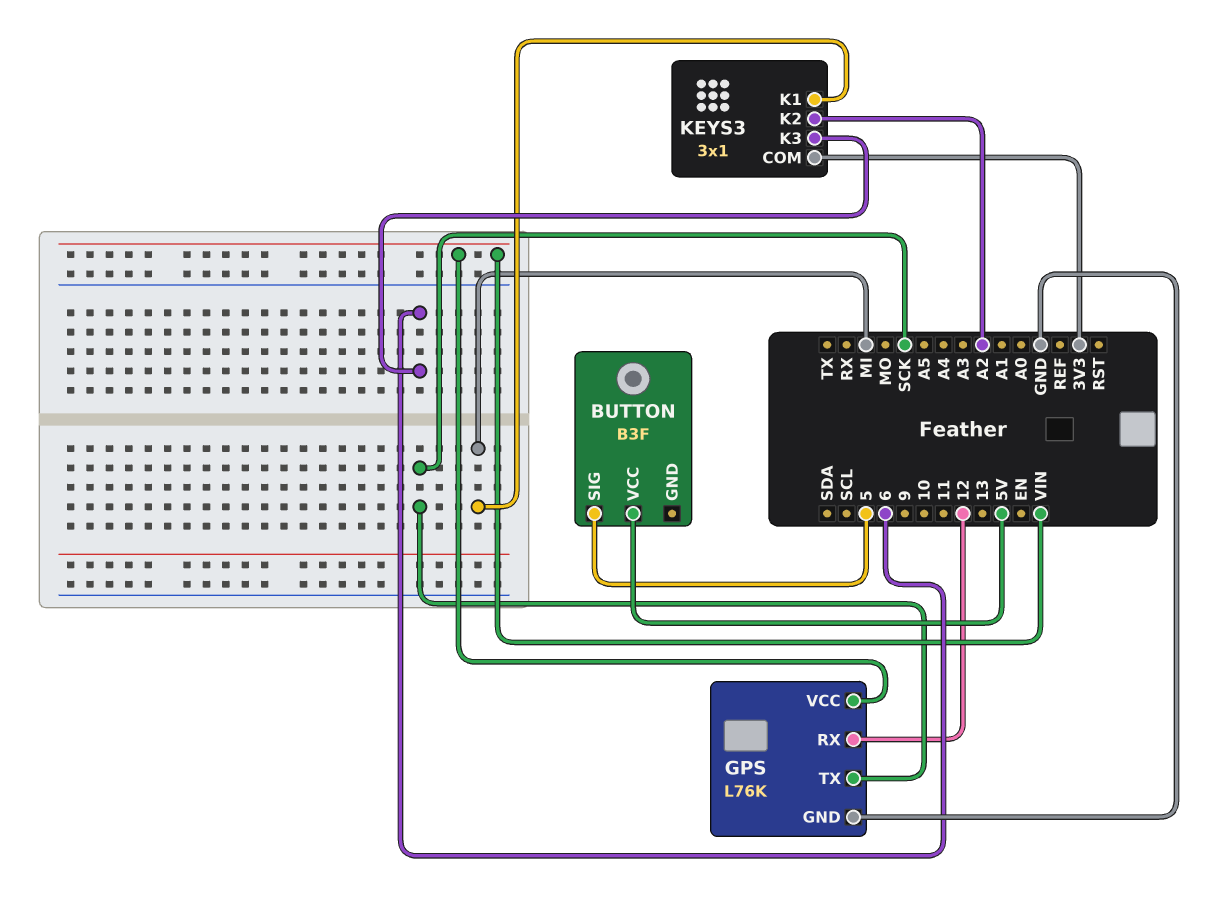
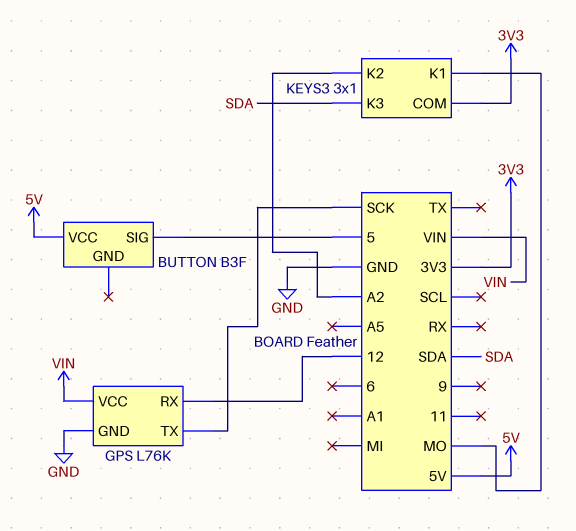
KEYS3 pin K1: MI -> MO
KEYS3 pin K3: 6 -> SDA

